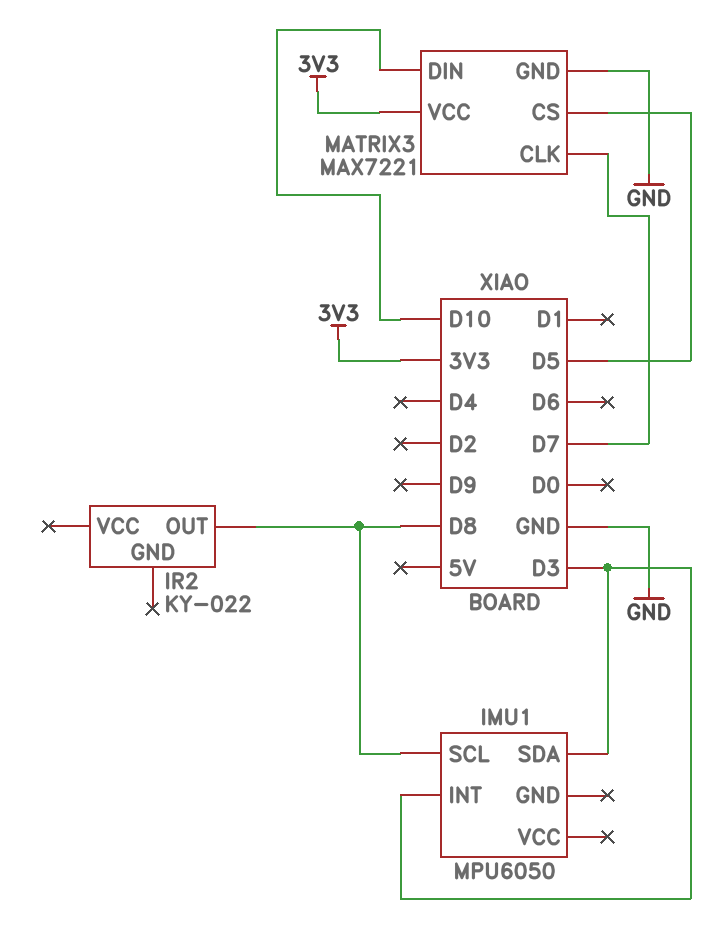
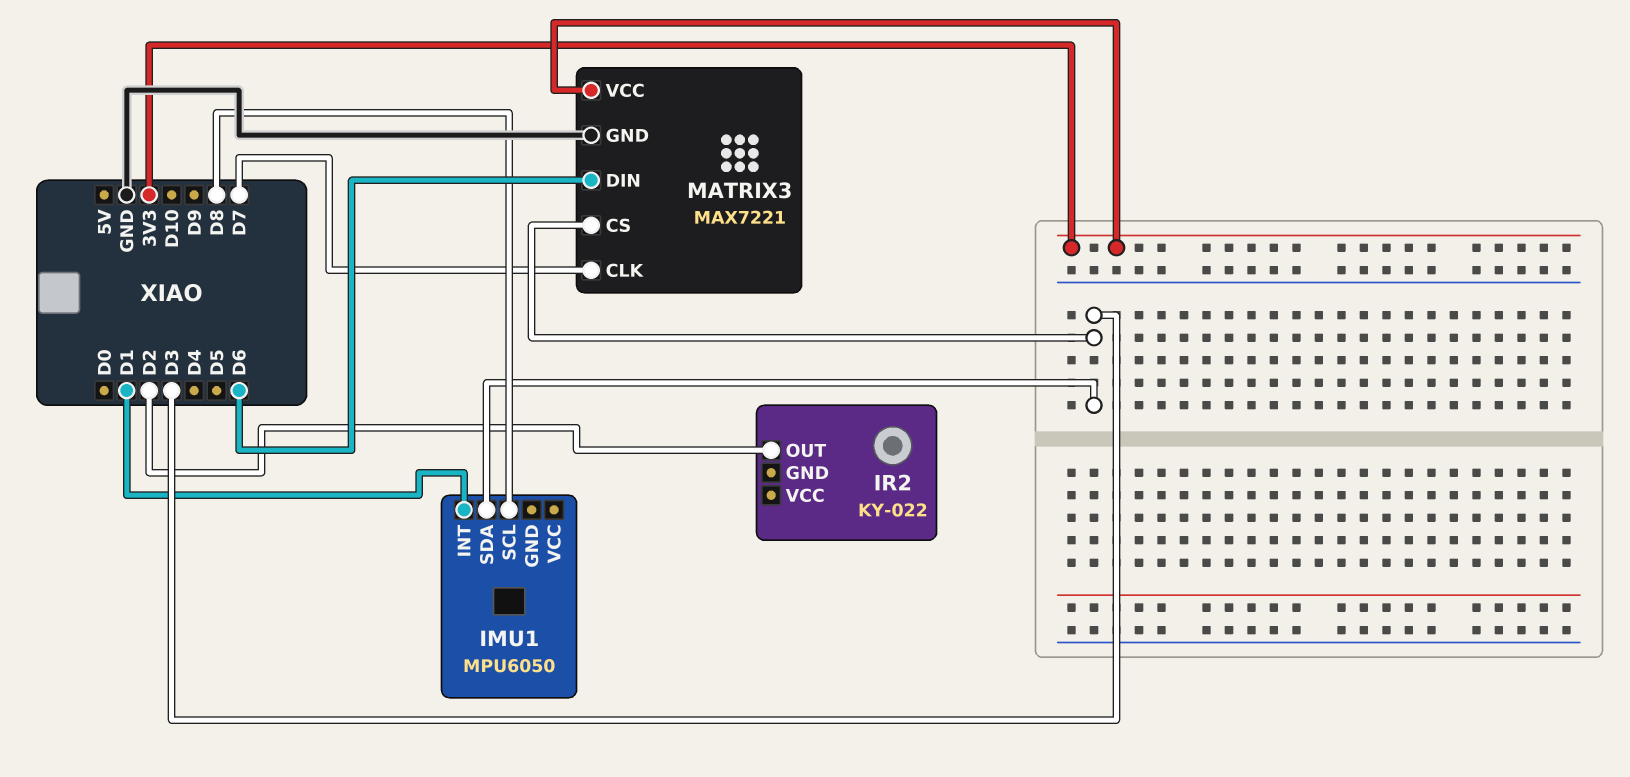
IMU1 pin INT: D3 -> D1
IR2 pin OUT: D8 -> D2
MATRIX3 pin CS: D5 -> D3
MATRIX3 pin DIN: D10 -> D6

